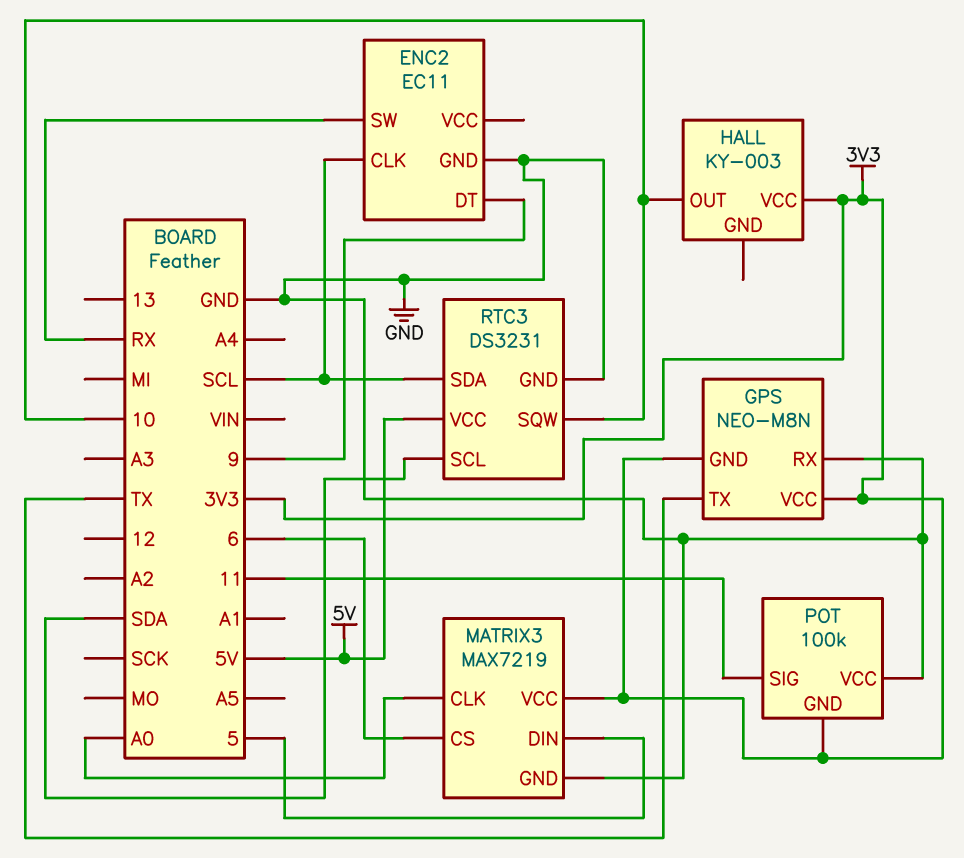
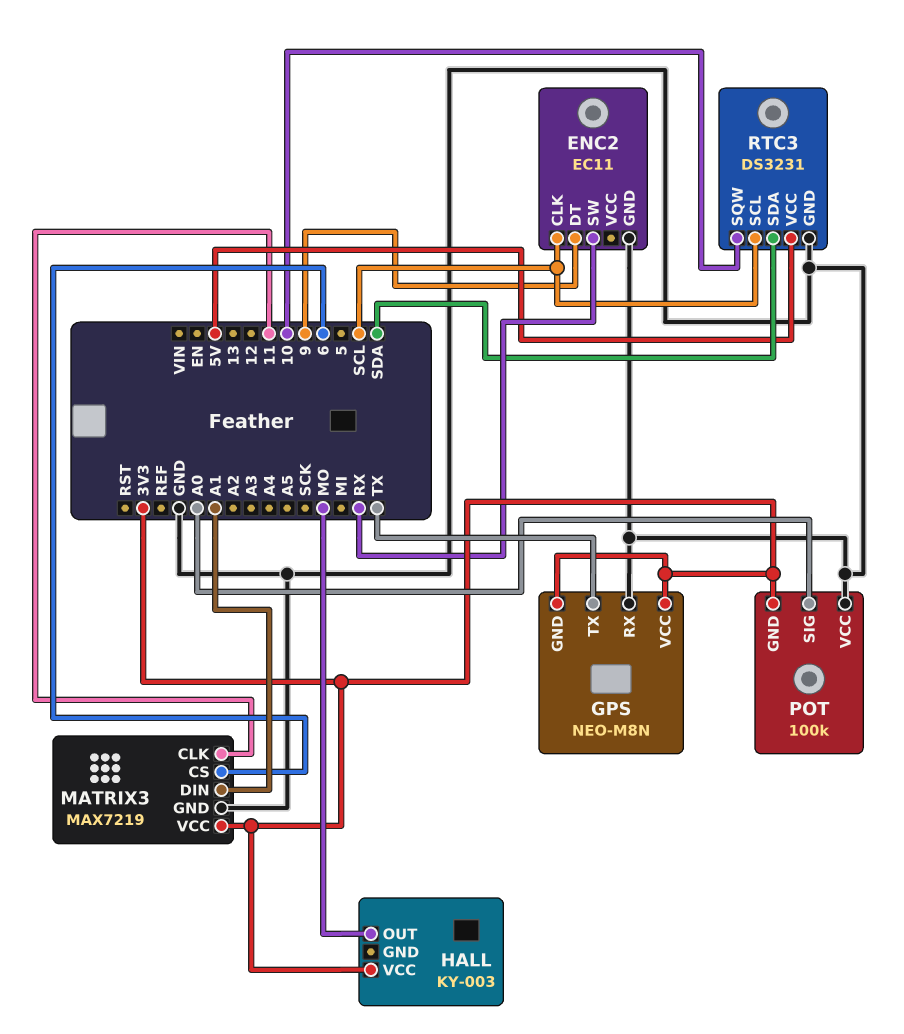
HALL pin OUT: 10 -> MO
MATRIX3 pin CLK: A0 -> 11
MATRIX3 pin DIN: 5 -> A1
POT pin SIG: 11 -> A0
RTC3 pin SCL: SDA -> SCL
RTC3 pin SDA: SCL -> SDA

